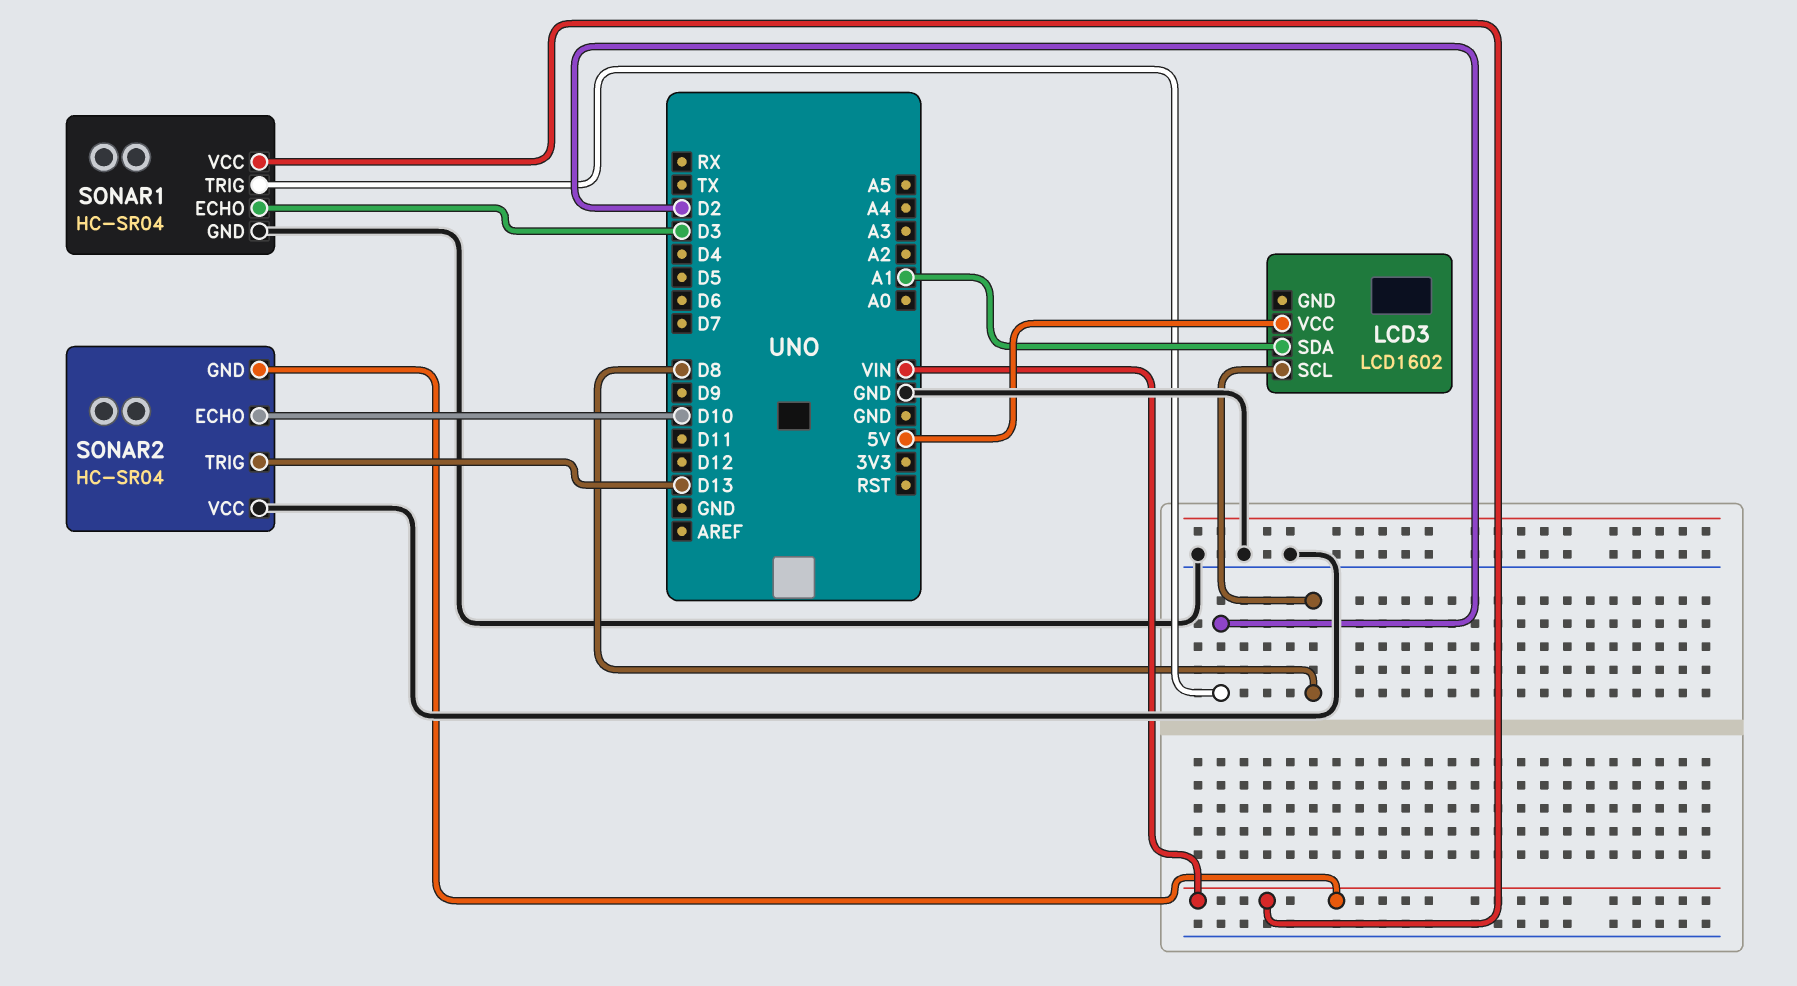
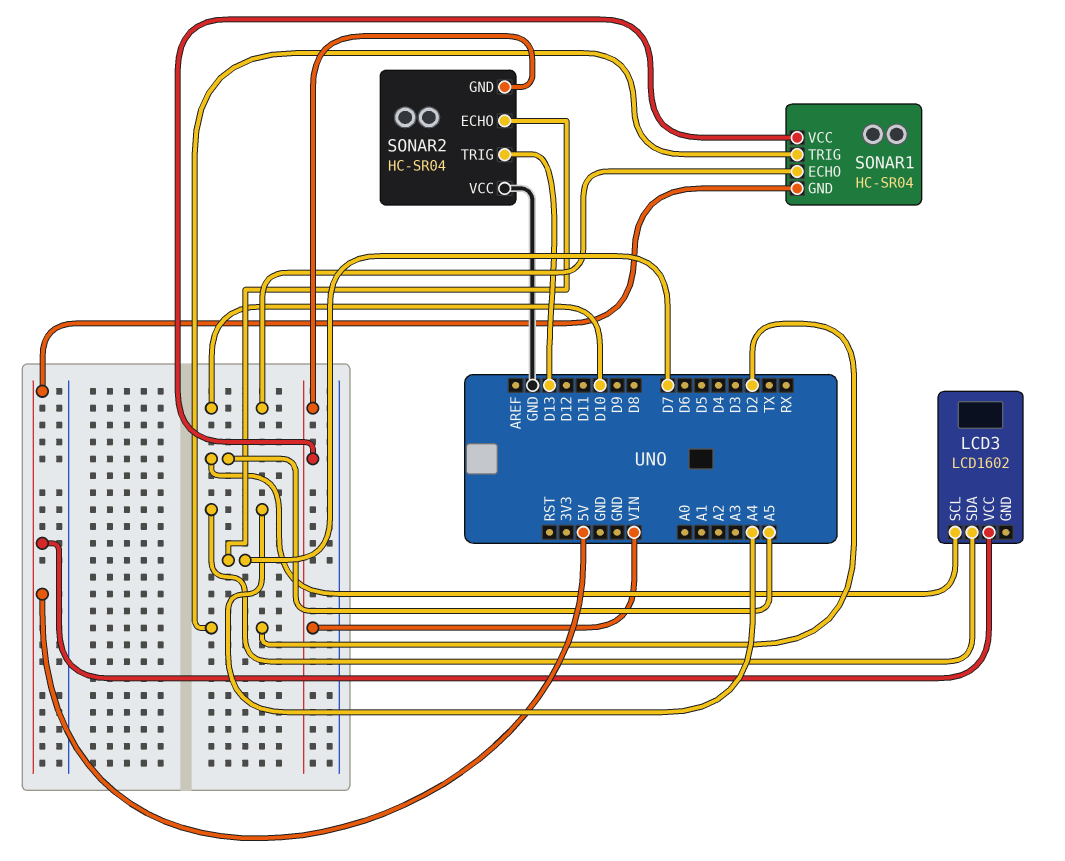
LCD3 pin SCL: D8 -> A5
LCD3 pin SDA: A1 -> A4
SONAR1 pin ECHO: D3 -> D10
SONAR1 pin GND: GND -> 5V
SONAR2 pin ECHO: D10 -> D7

